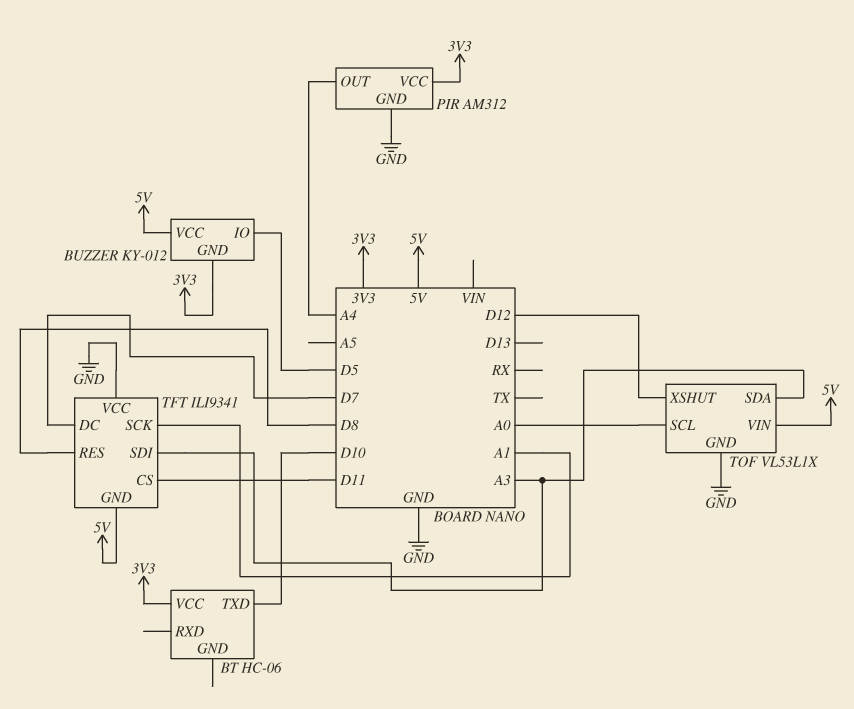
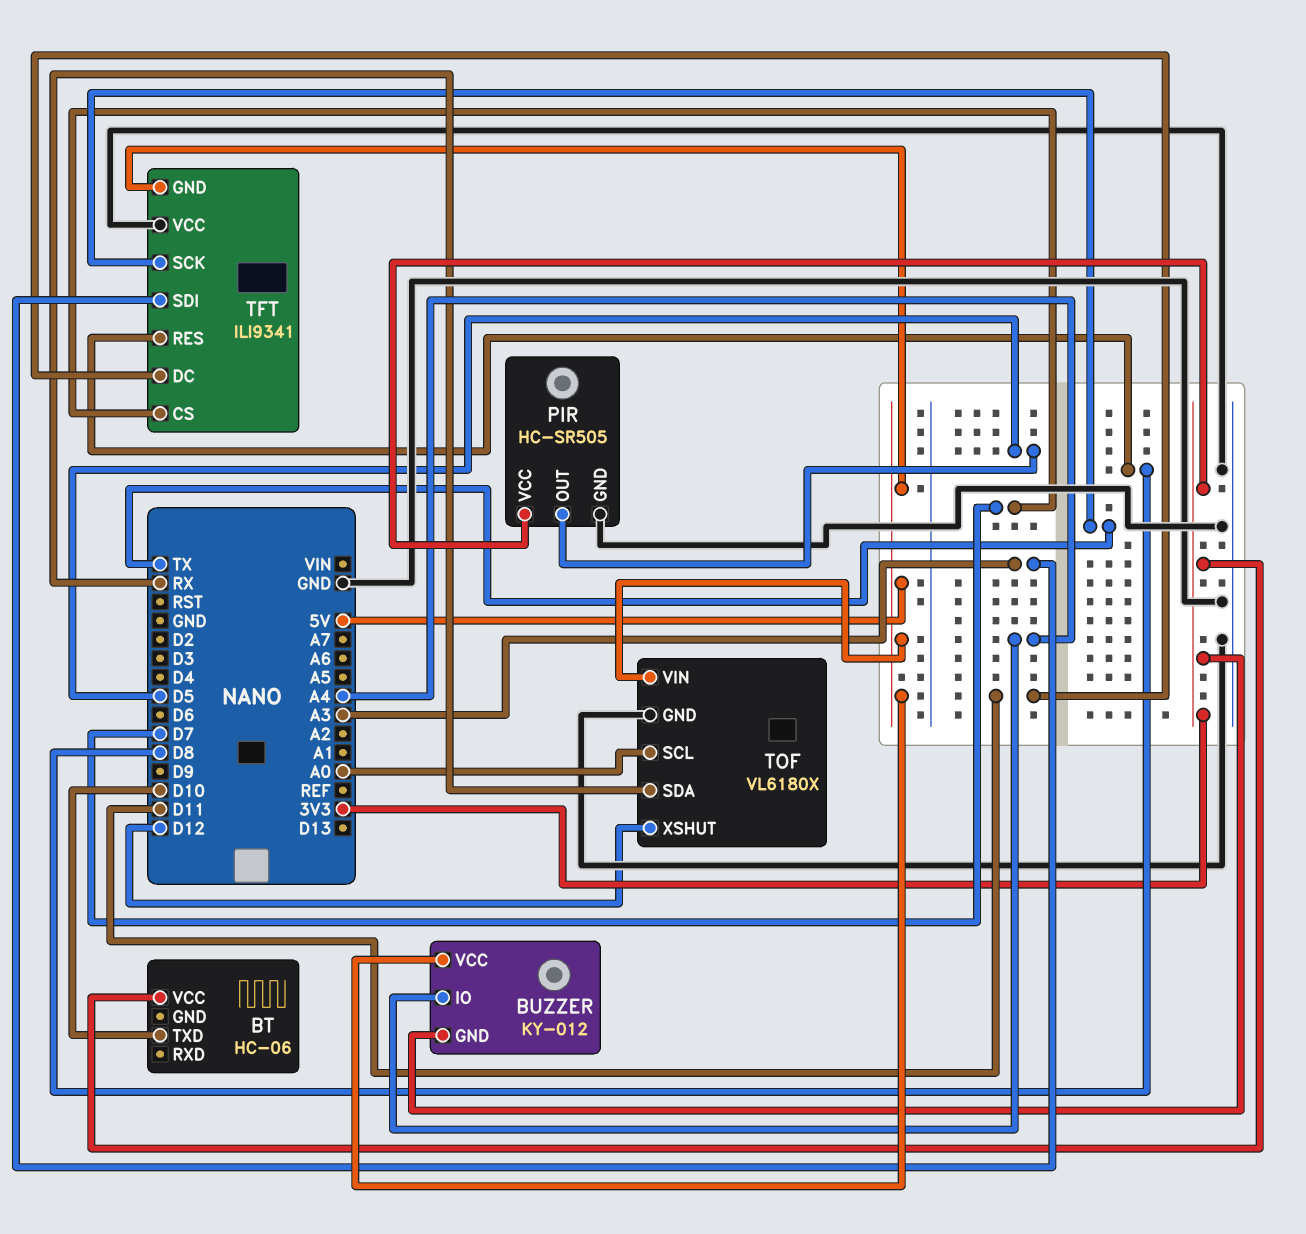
BUZZER pin IO: D5 -> A4
PIR: AM312 -> HC-SR505
PIR pin OUT: A4 -> D5
TFT pin CS: D11 -> D7
TFT pin DC: D7 -> D11
TFT pin SCK: A1 -> TX
TOF: VL53L1X -> VL6180X
TOF pin SDA: A3 -> RX

